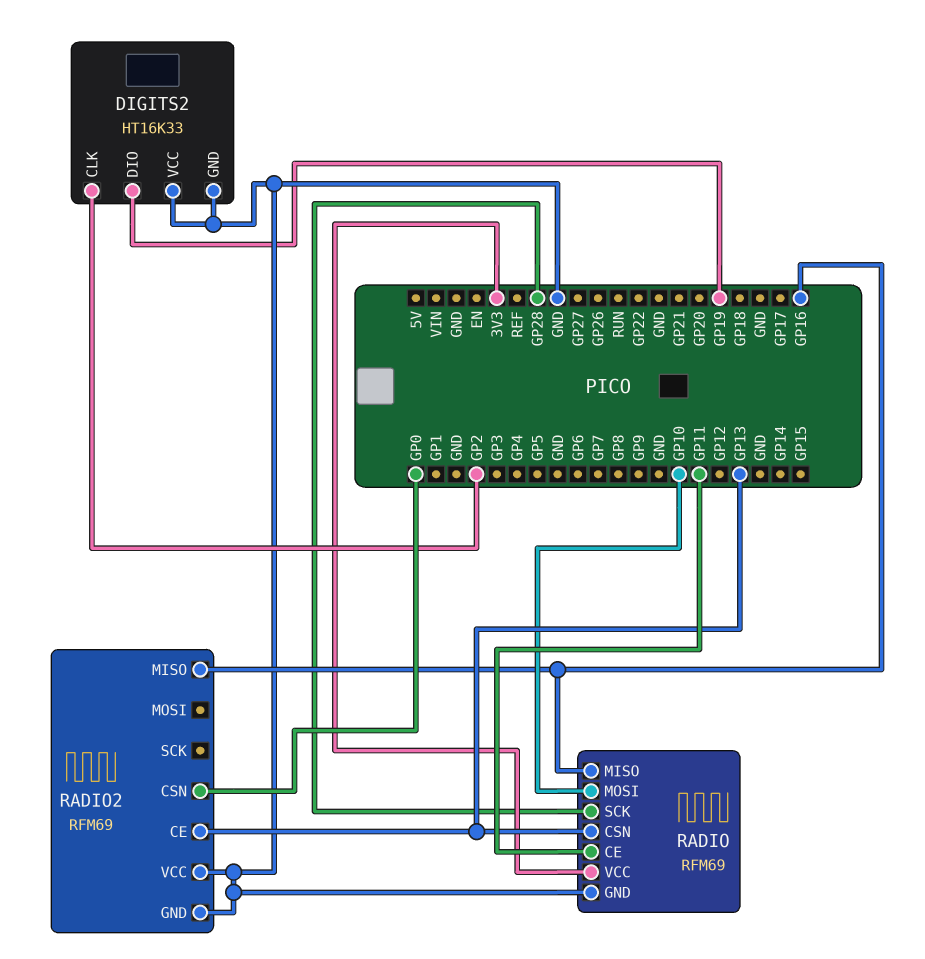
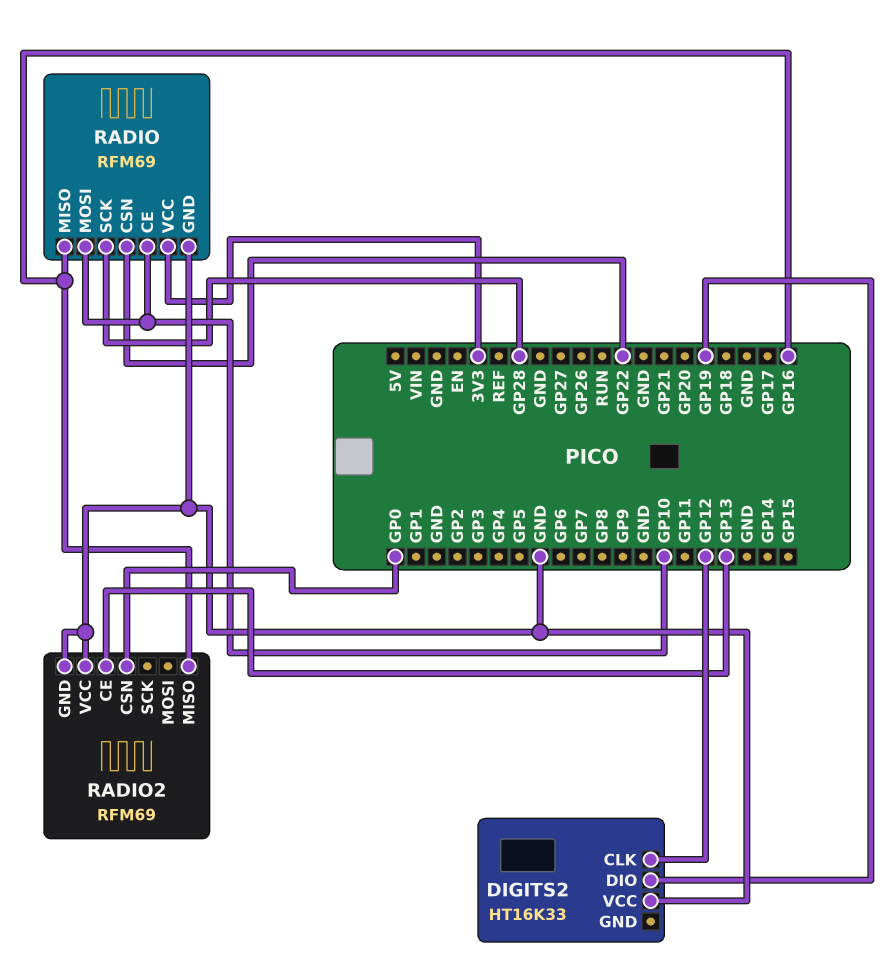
DIGITS2 pin CLK: GP2 -> GP12
DIGITS2 pin GND: GND -> none
RADIO pin CE: GP11 -> GP10
RADIO pin CSN: GP13 -> GP22

